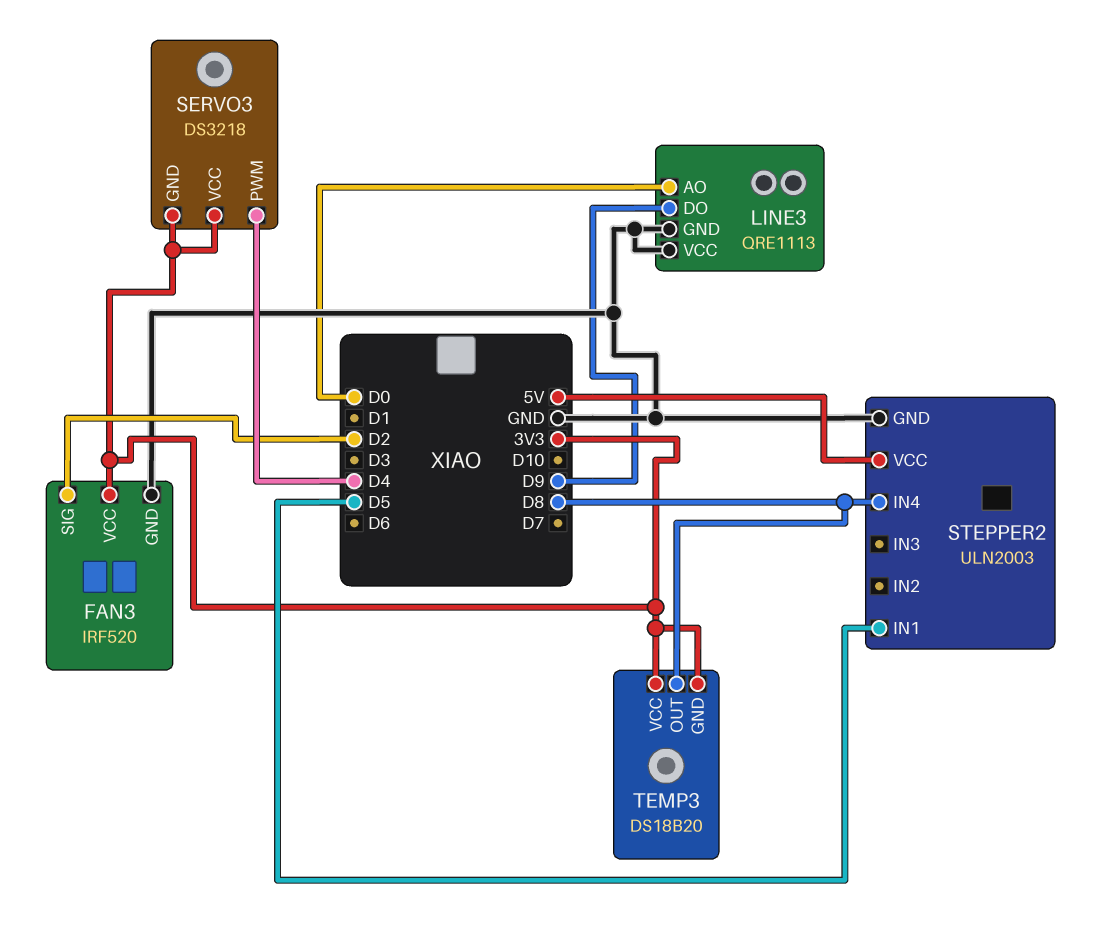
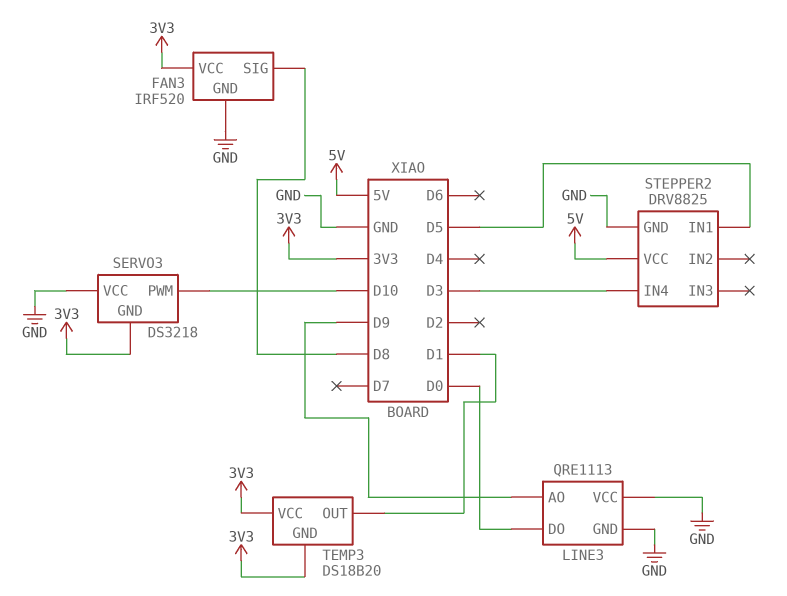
FAN3 pin SIG: D2 -> D8
LINE3 pin AO: D0 -> D9
LINE3 pin DO: D9 -> D0
SERVO3 pin PWM: D4 -> D10
SERVO3 pin VCC: 3V3 -> GND
STEPPER2: ULN2003 -> DRV8825
STEPPER2 pin IN4: D8 -> D3
TEMP3 pin OUT: D8 -> D1

